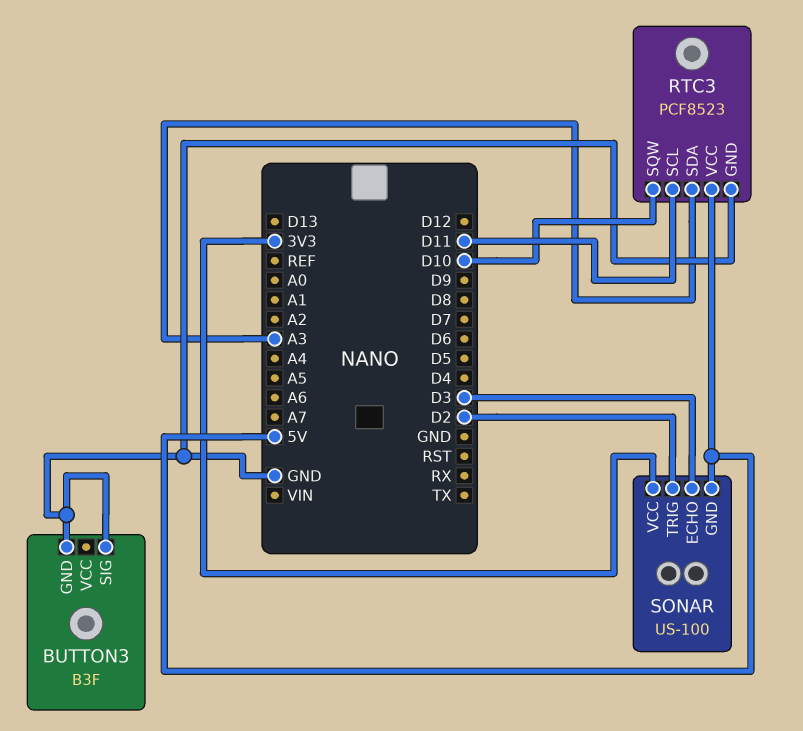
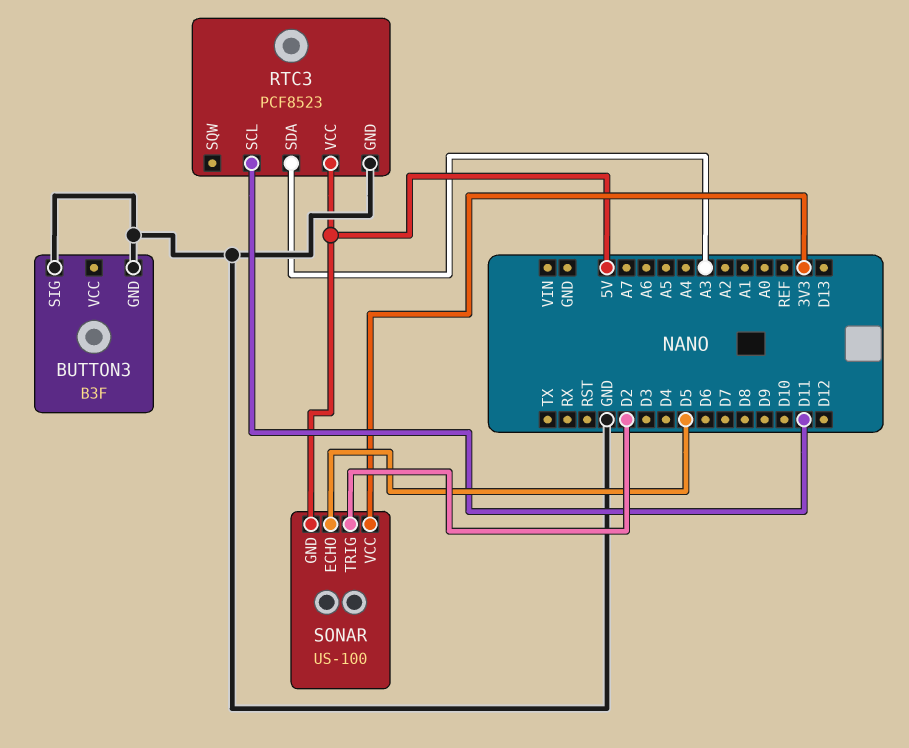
RTC3 pin SQW: D10 -> none
SONAR pin ECHO: D3 -> D5

